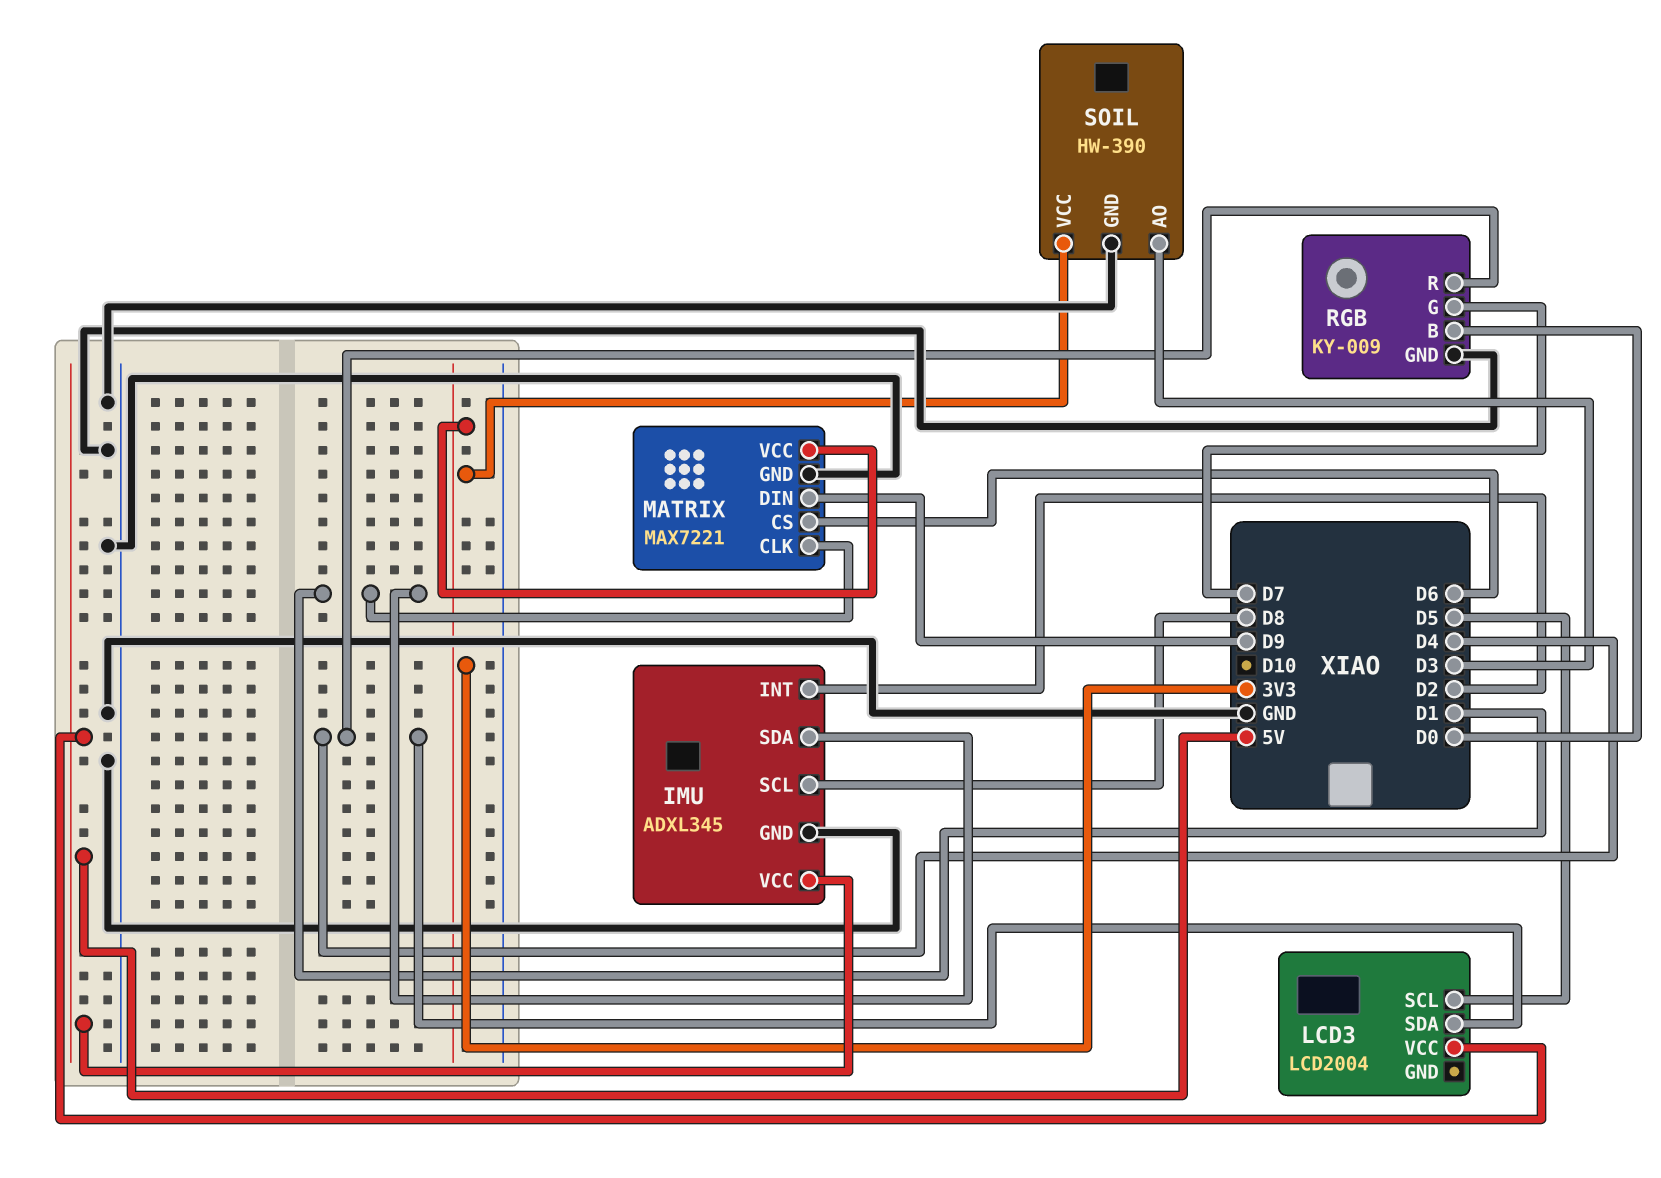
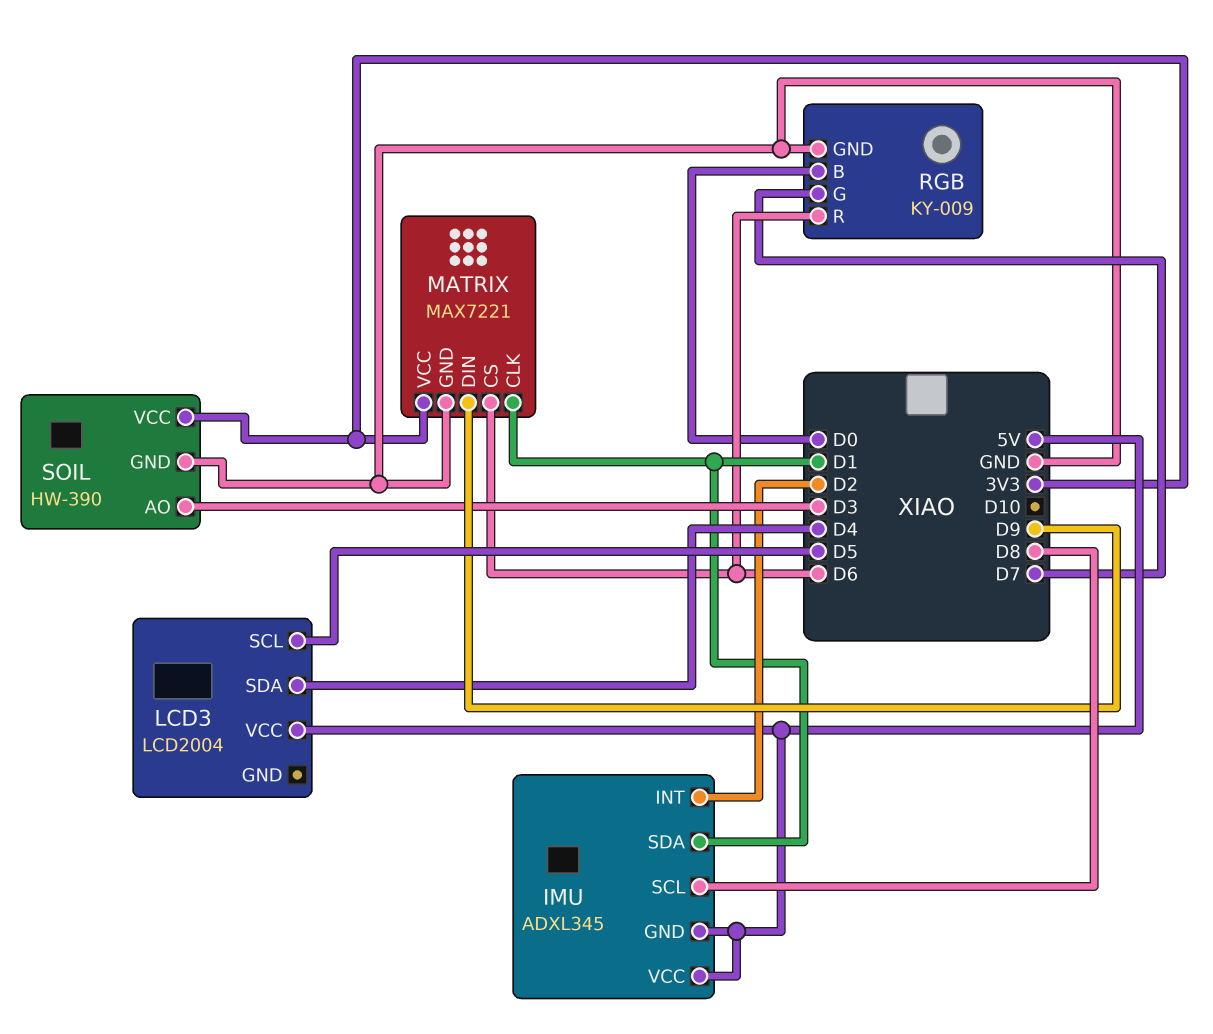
IMU pin GND: GND -> 5V
RGB pin R: D4 -> D6

